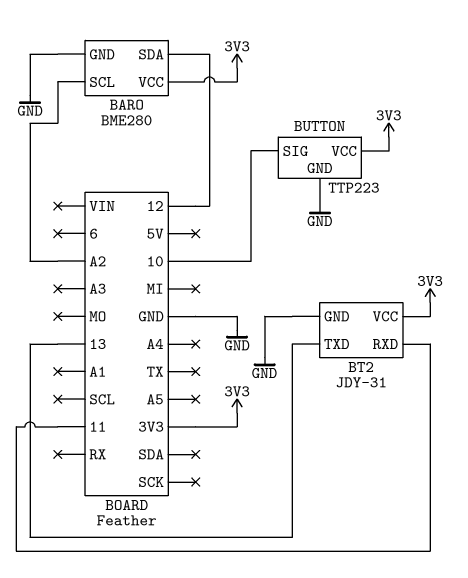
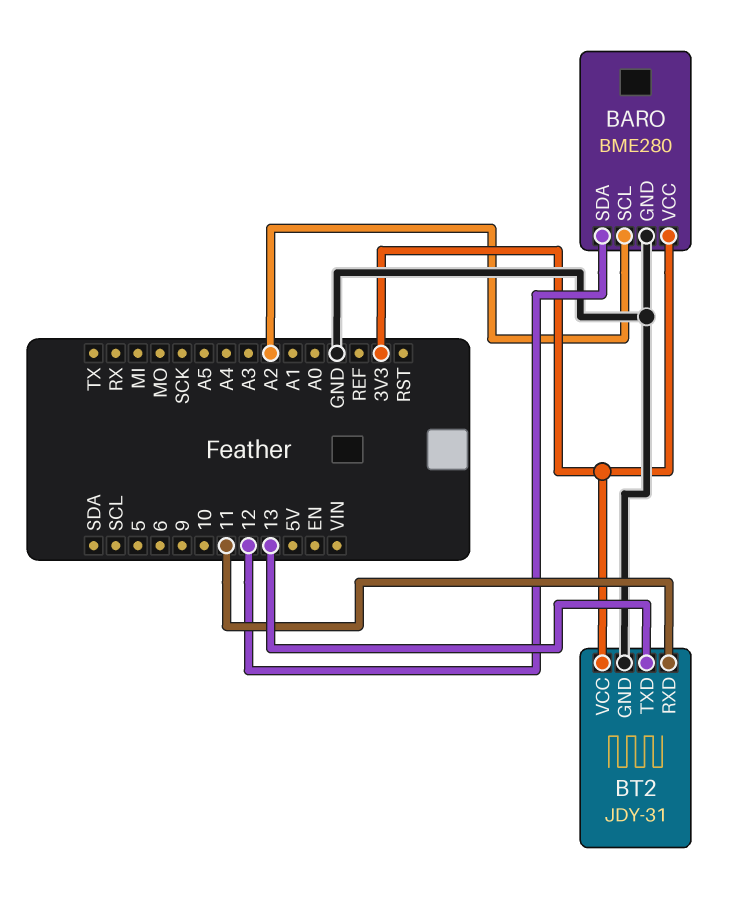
BUTTON: TTP223 -> none
BUTTON pin GND: GND -> none
BUTTON pin SIG: 10 -> none
BUTTON pin VCC: 3V3 -> none

